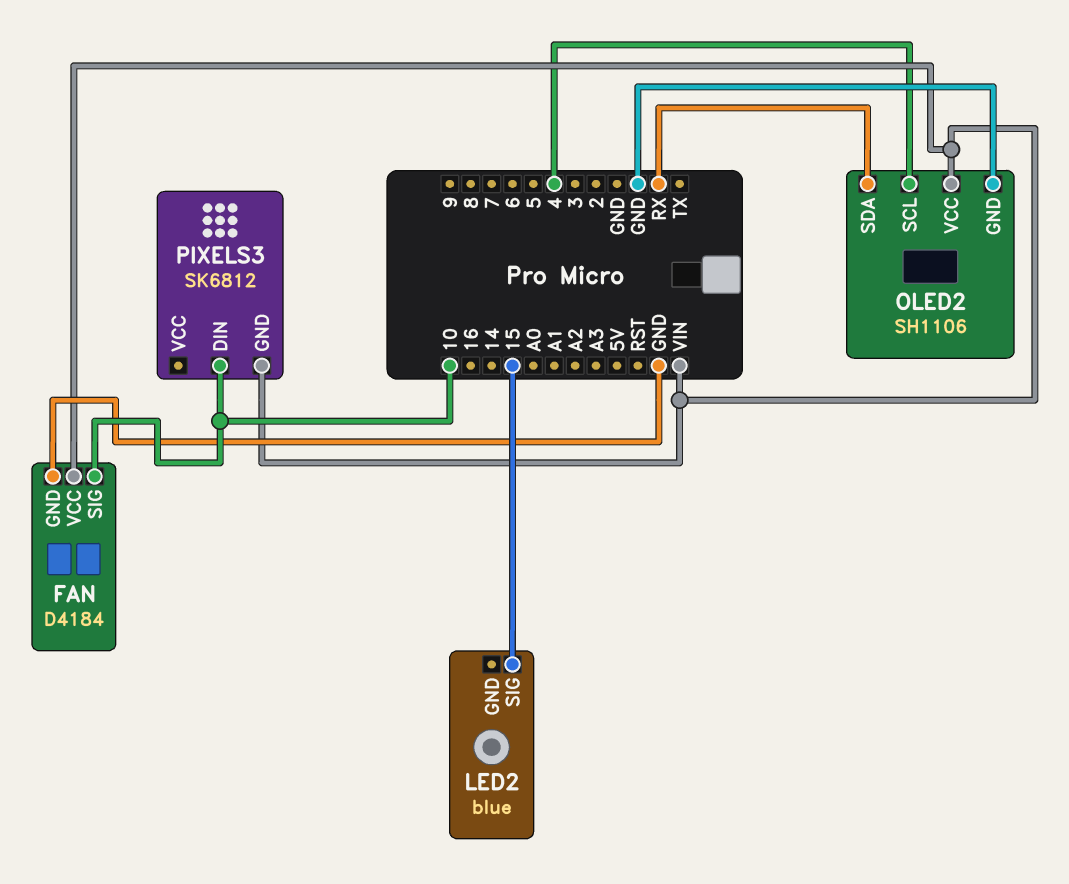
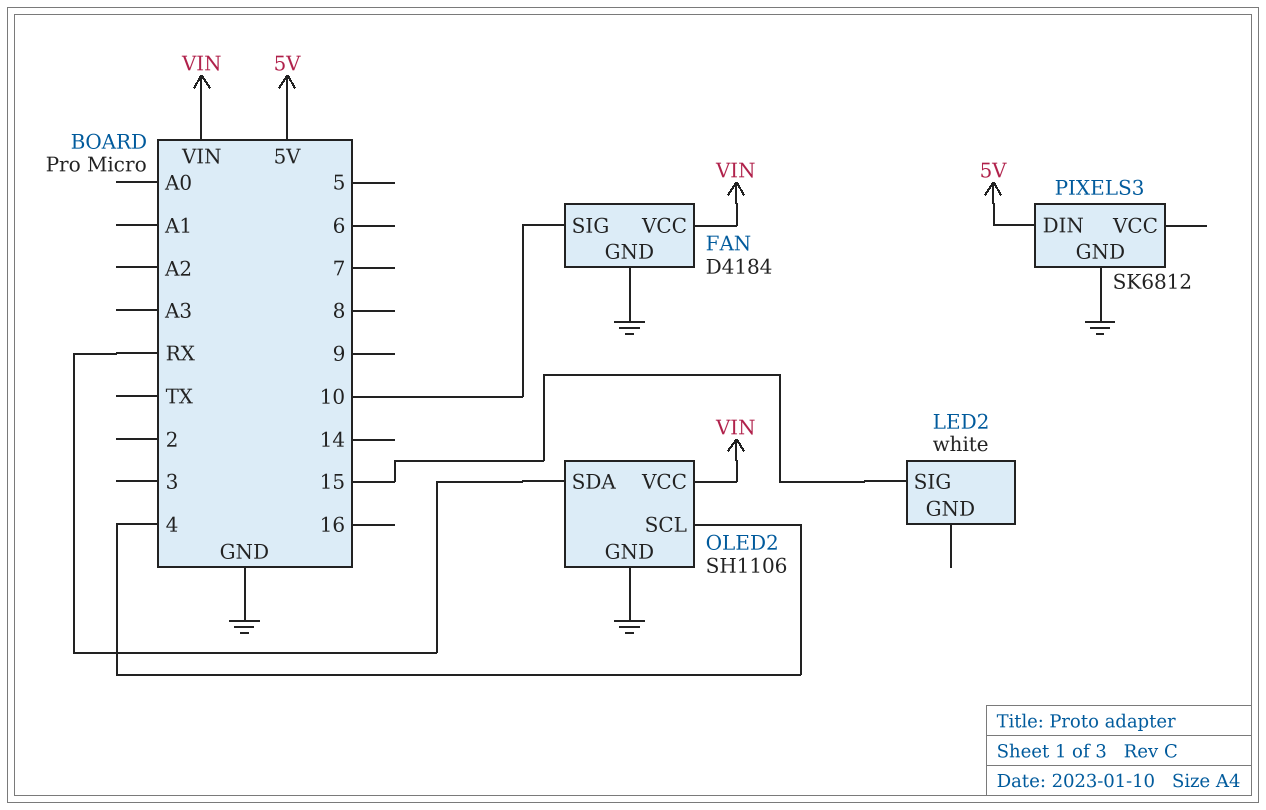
LED2: blue -> white
PIXELS3 pin DIN: 10 -> 5V
PIXELS3 pin GND: VIN -> GND

